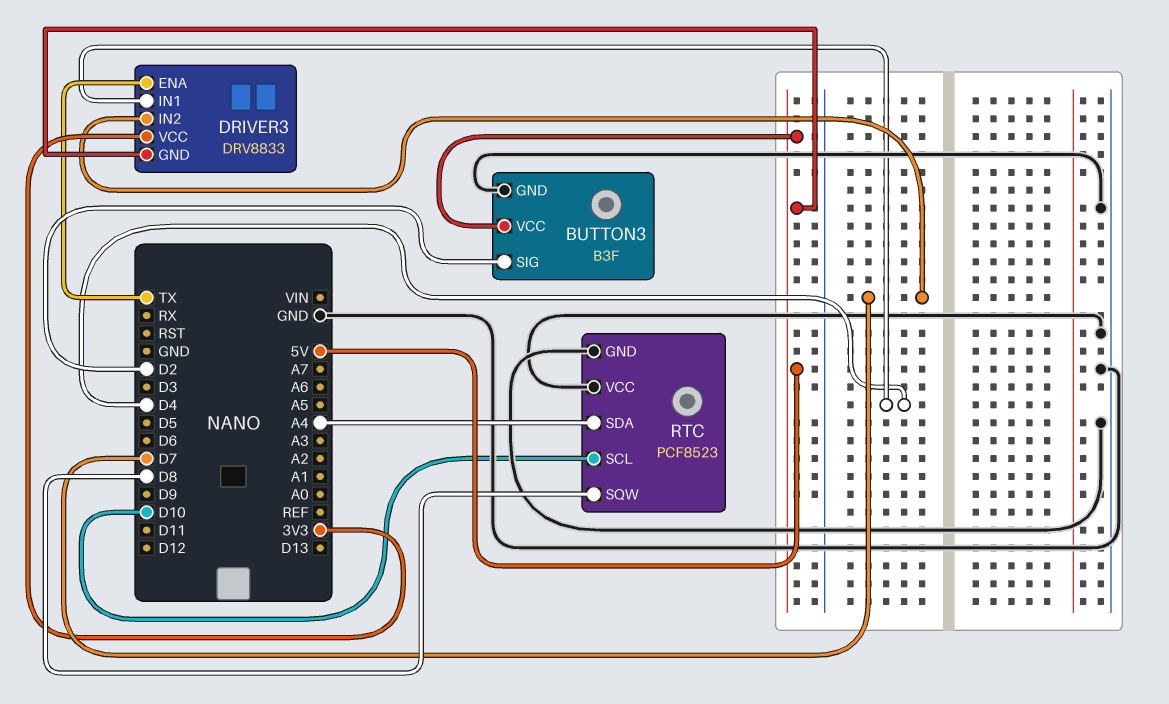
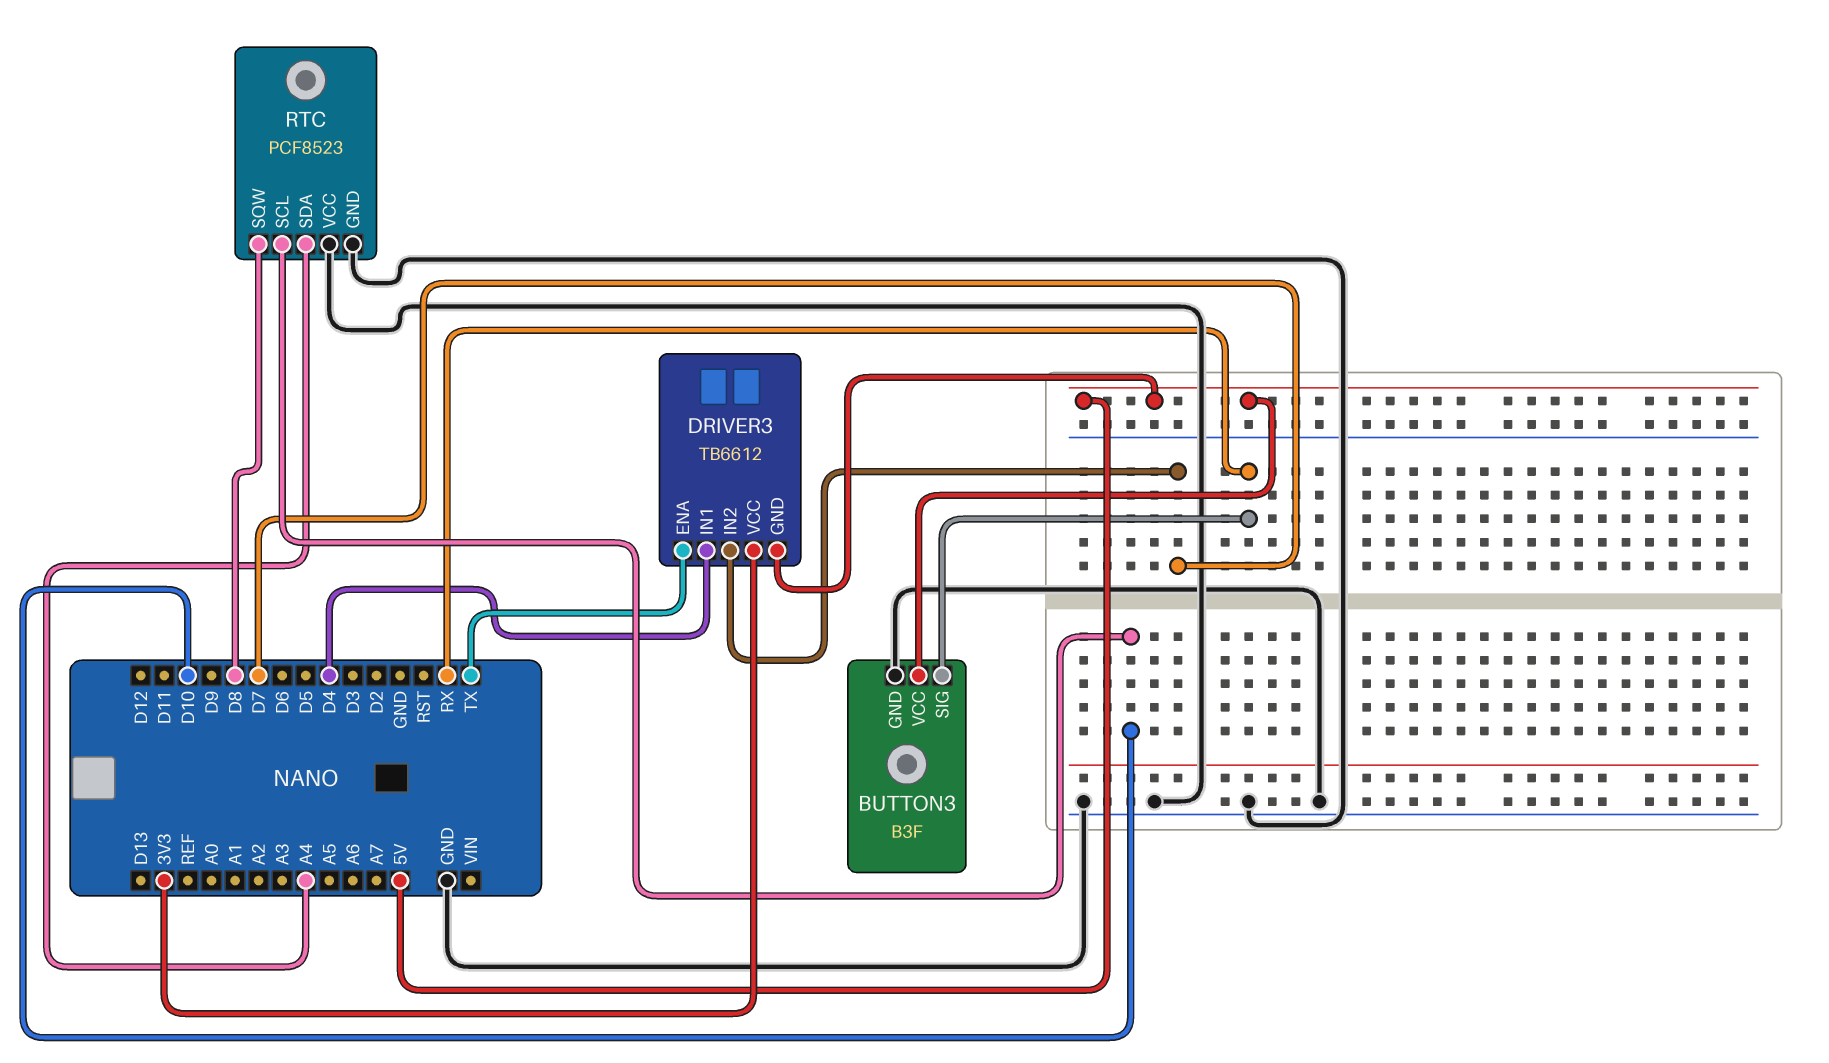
BUTTON3 pin SIG: D2 -> RX
DRIVER3: DRV8833 -> TB6612

